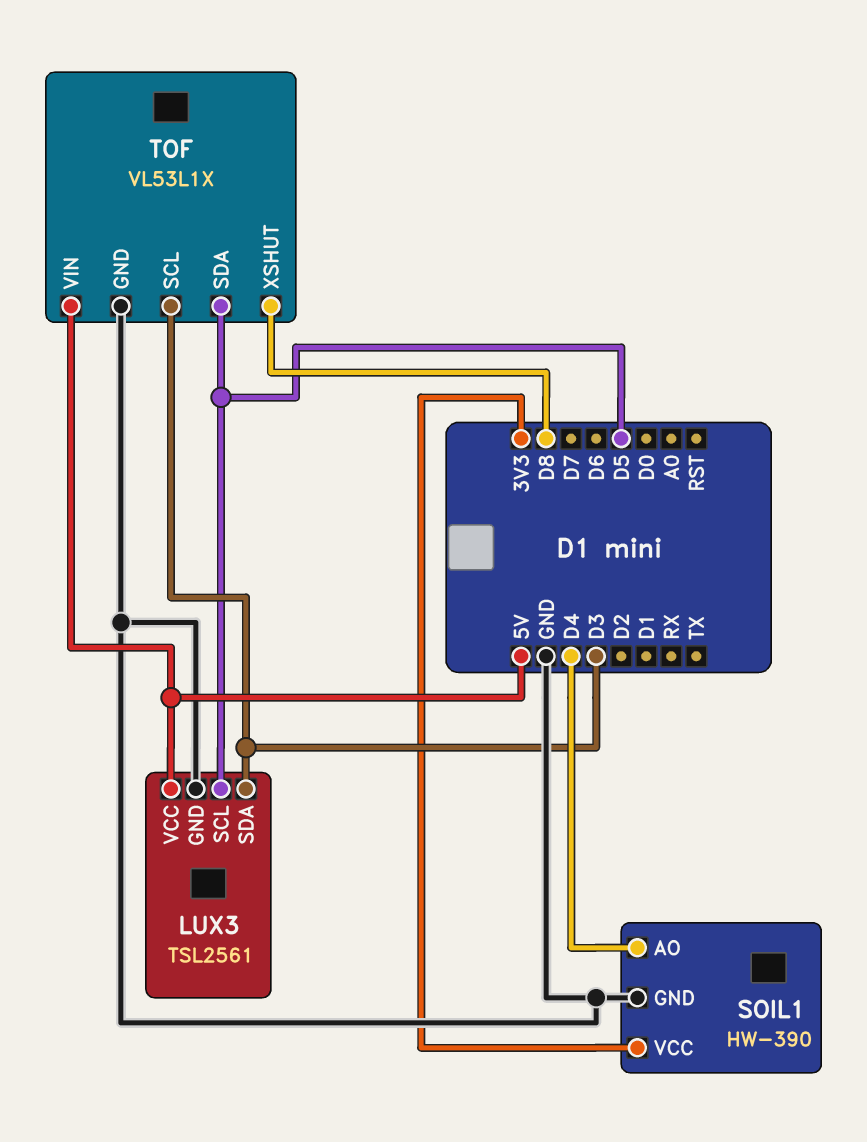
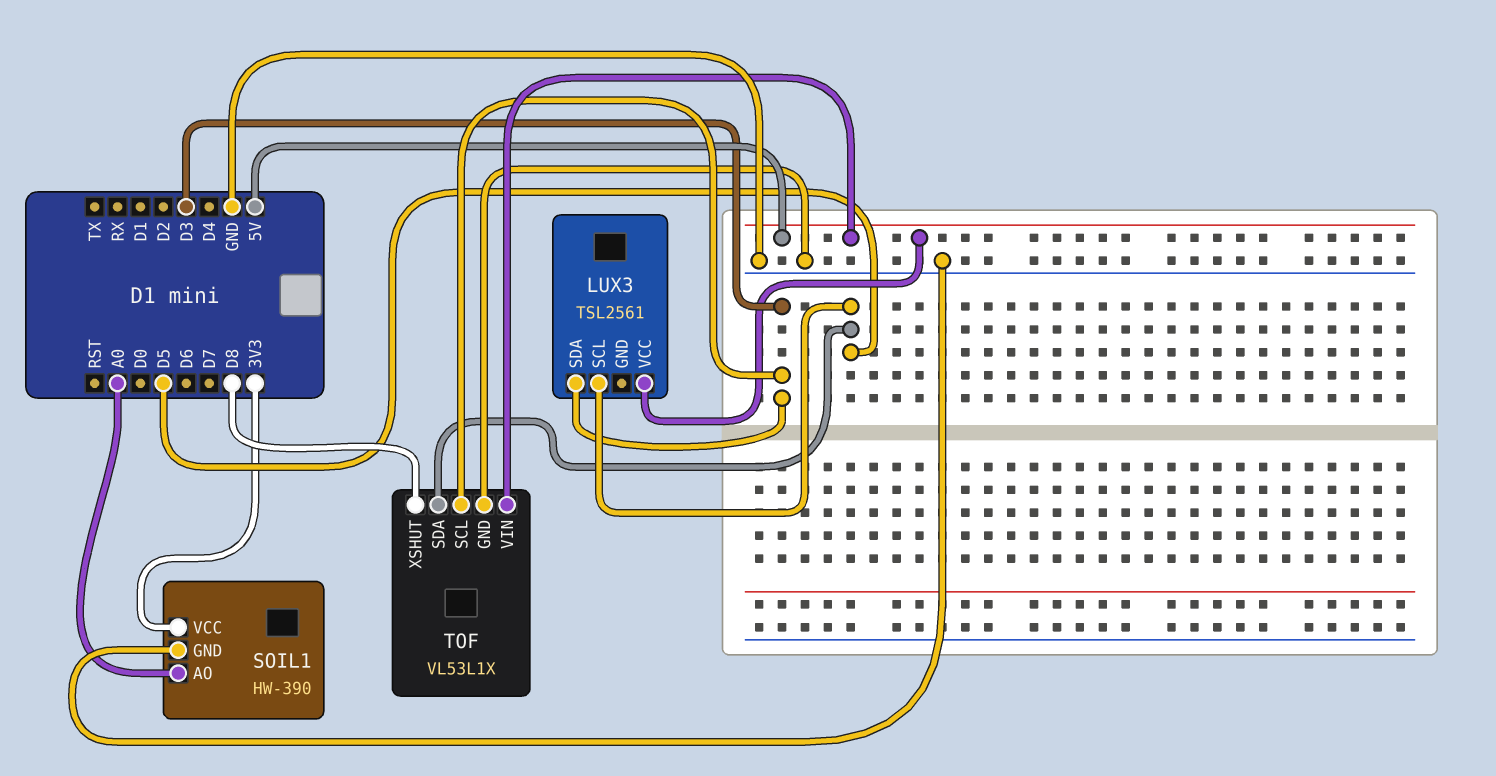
LUX3 pin GND: GND -> none
SOIL1 pin AO: D4 -> A0

